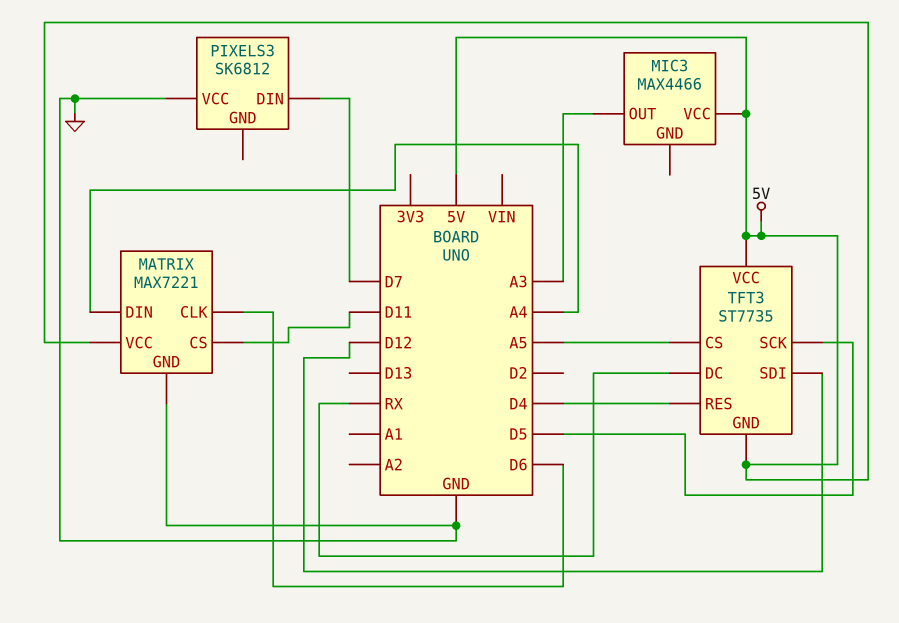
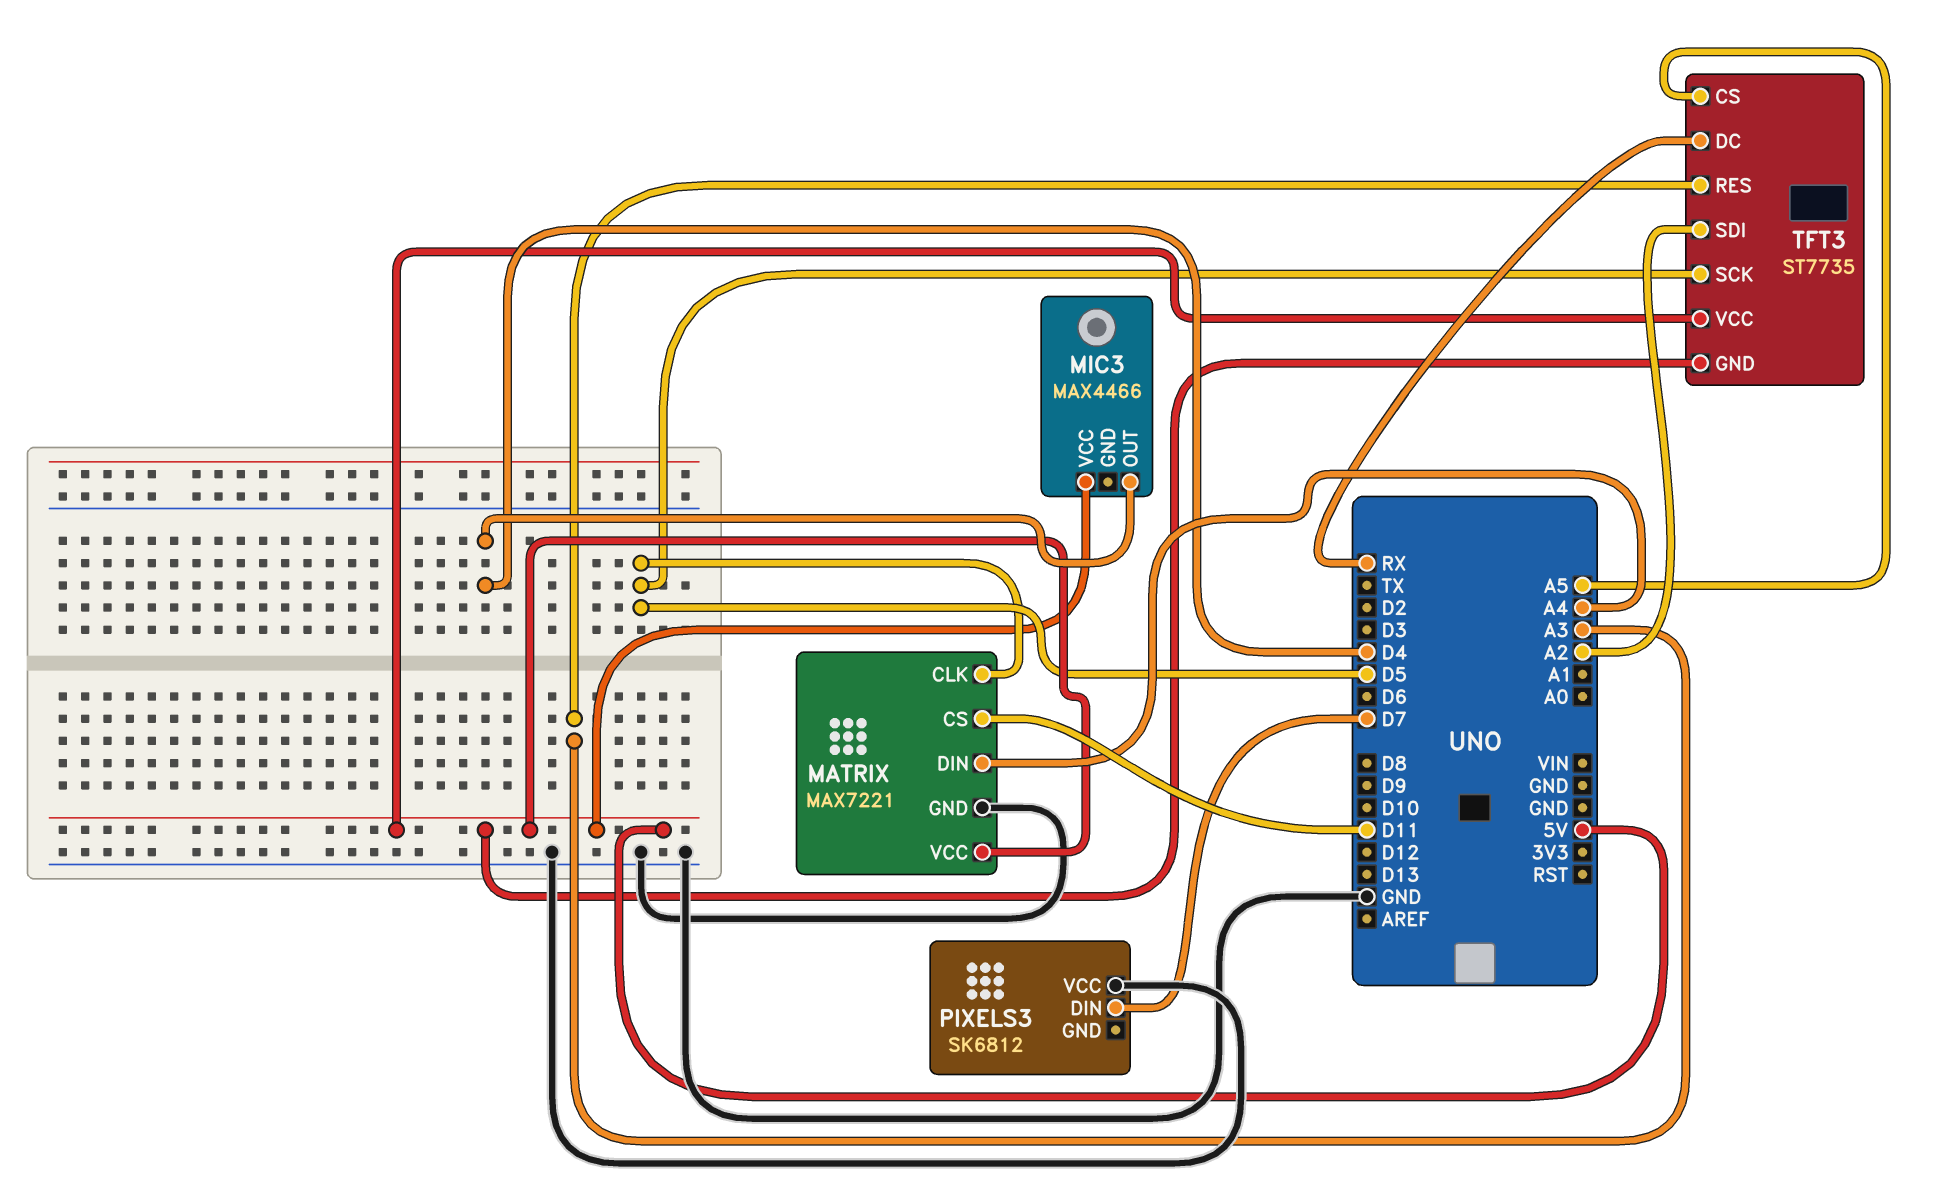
MATRIX pin CLK: D6 -> D5
MIC3 pin OUT: A3 -> D4
TFT3 pin RES: D4 -> A3
TFT3 pin SDI: D12 -> A2

